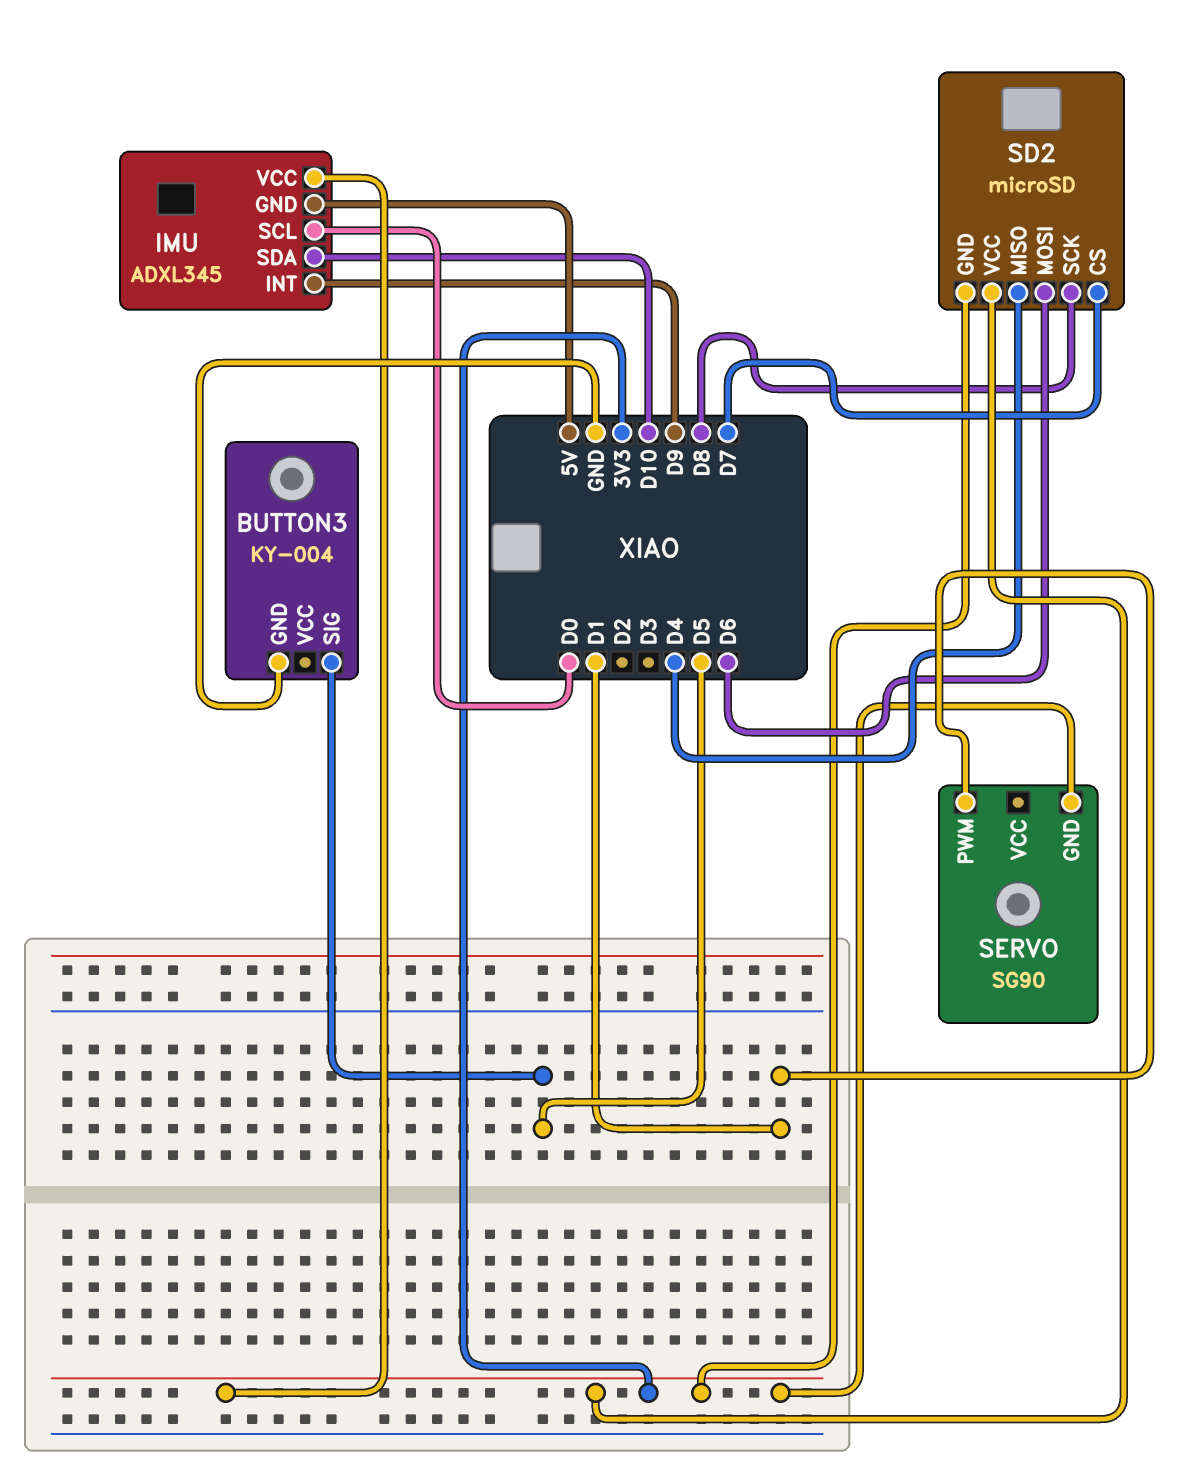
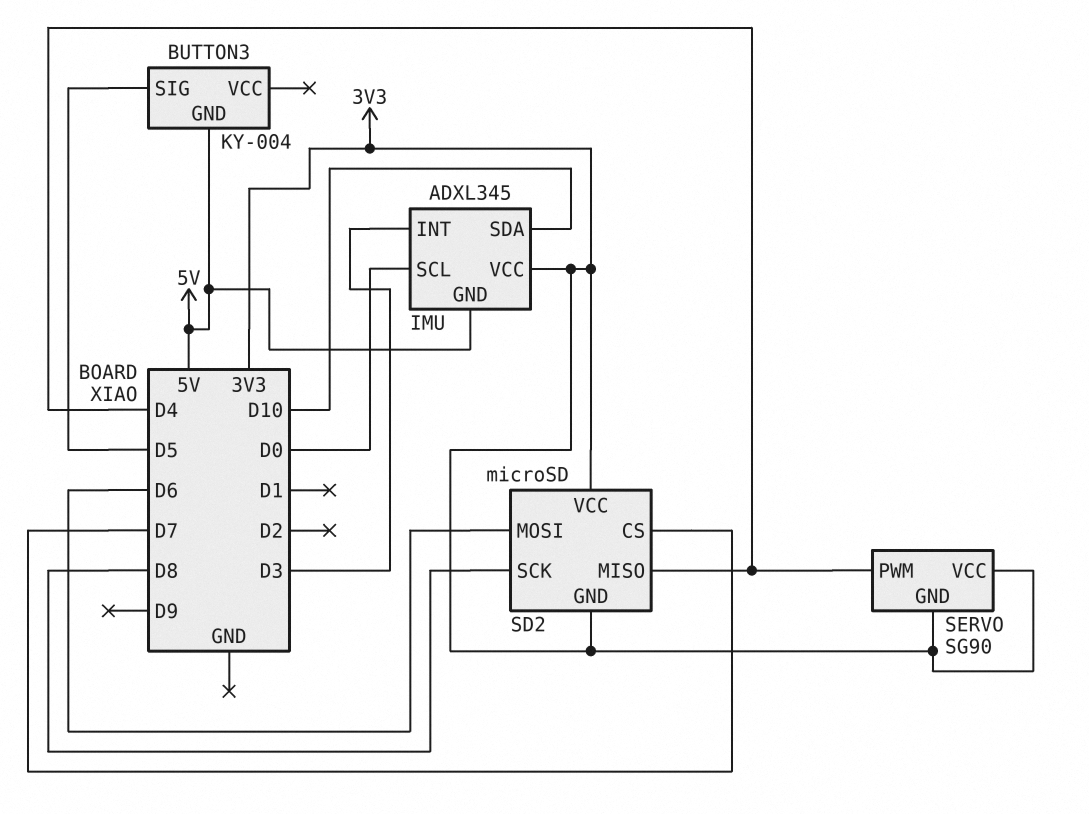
BUTTON3 pin GND: GND -> 5V
IMU pin INT: D9 -> D3
SERVO pin PWM: D1 -> D4
SERVO pin VCC: none -> 3V3

